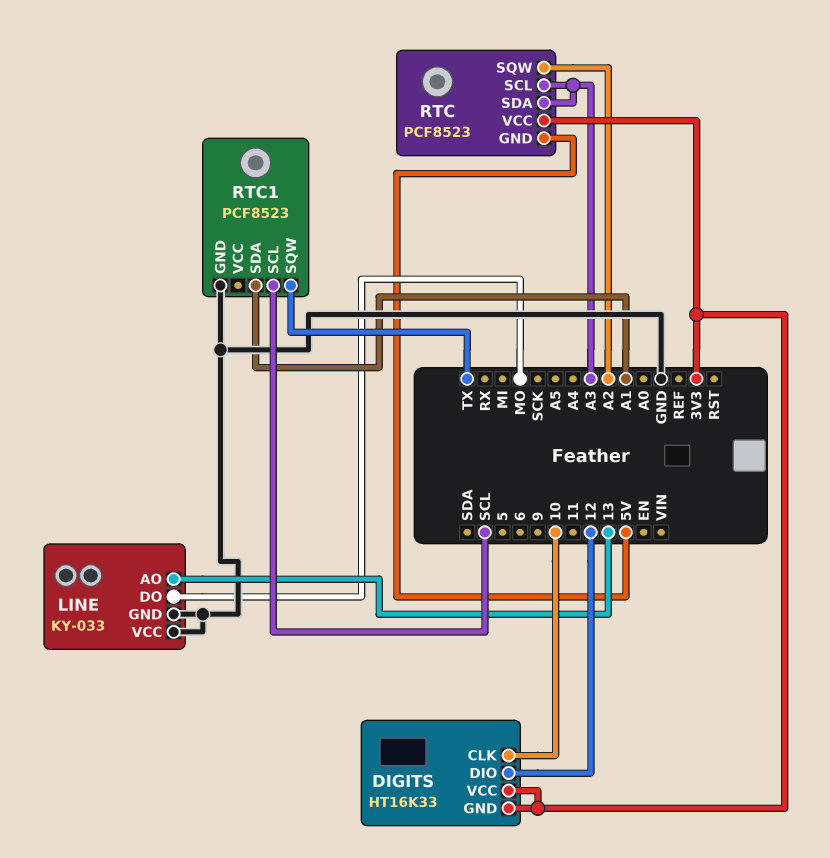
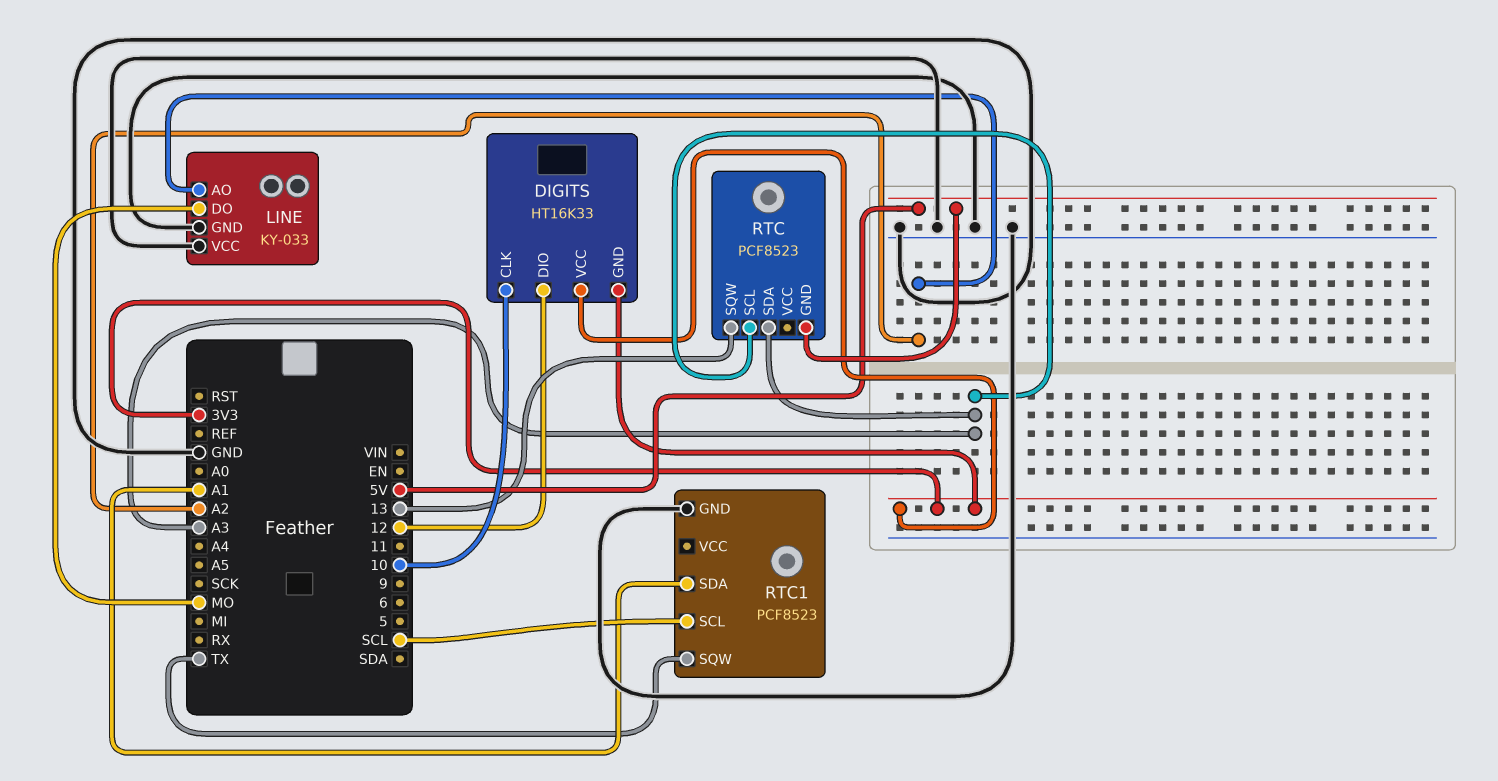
LINE pin AO: 13 -> A2
RTC pin SQW: A2 -> 13
RTC pin VCC: 3V3 -> none

